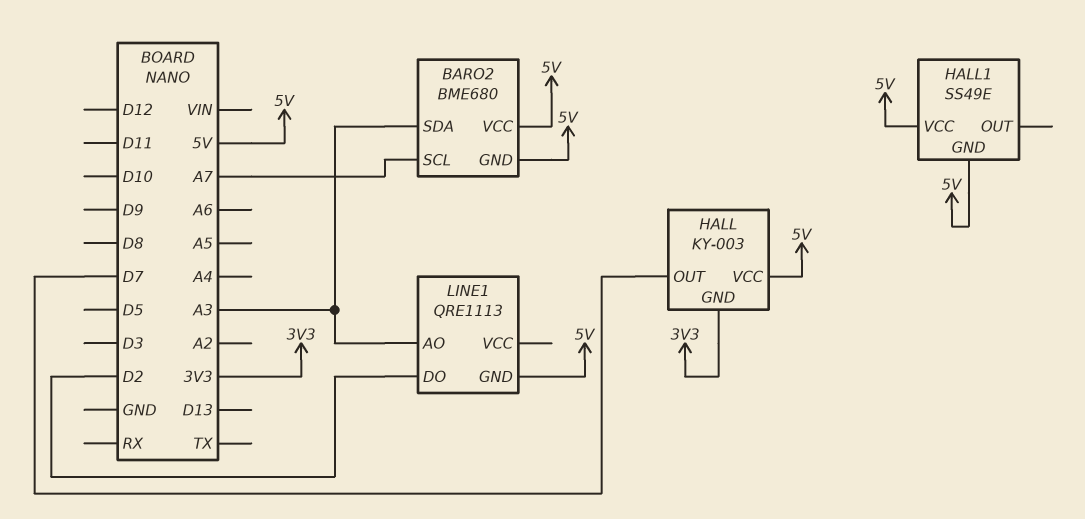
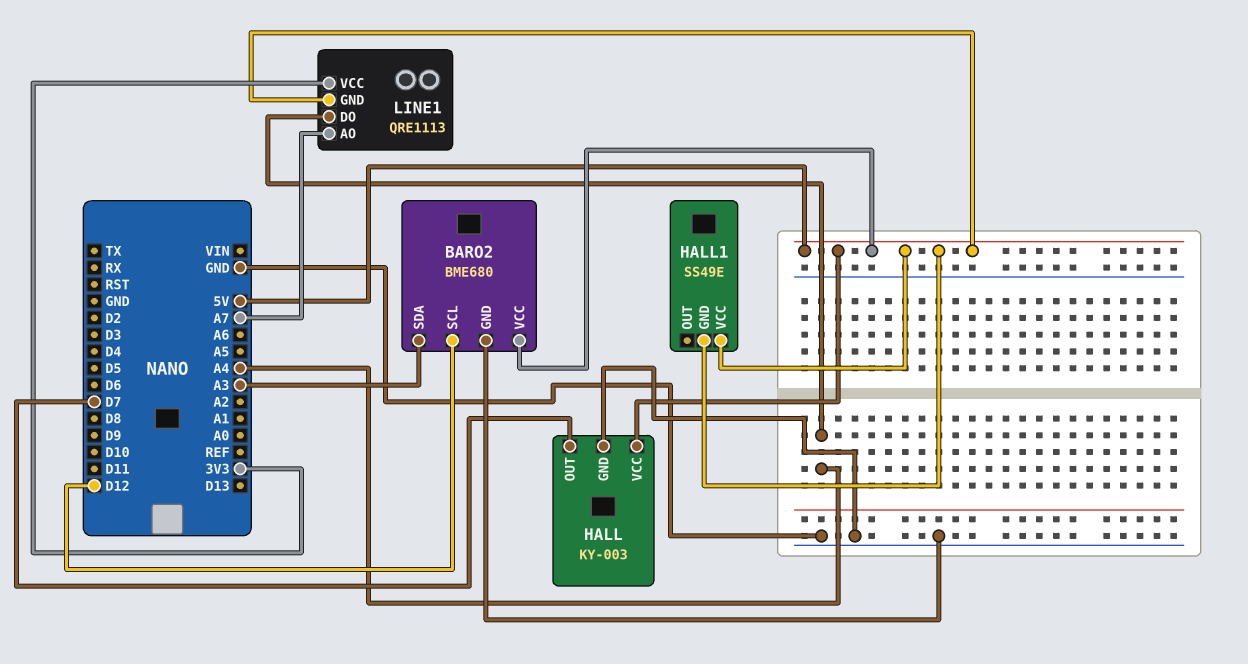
BARO2 pin GND: 5V -> GND
BARO2 pin SCL: A7 -> D12
HALL pin GND: 3V3 -> GND
LINE1 pin AO: A3 -> A7
LINE1 pin DO: D2 -> A4
LINE1 pin VCC: none -> 3V3

